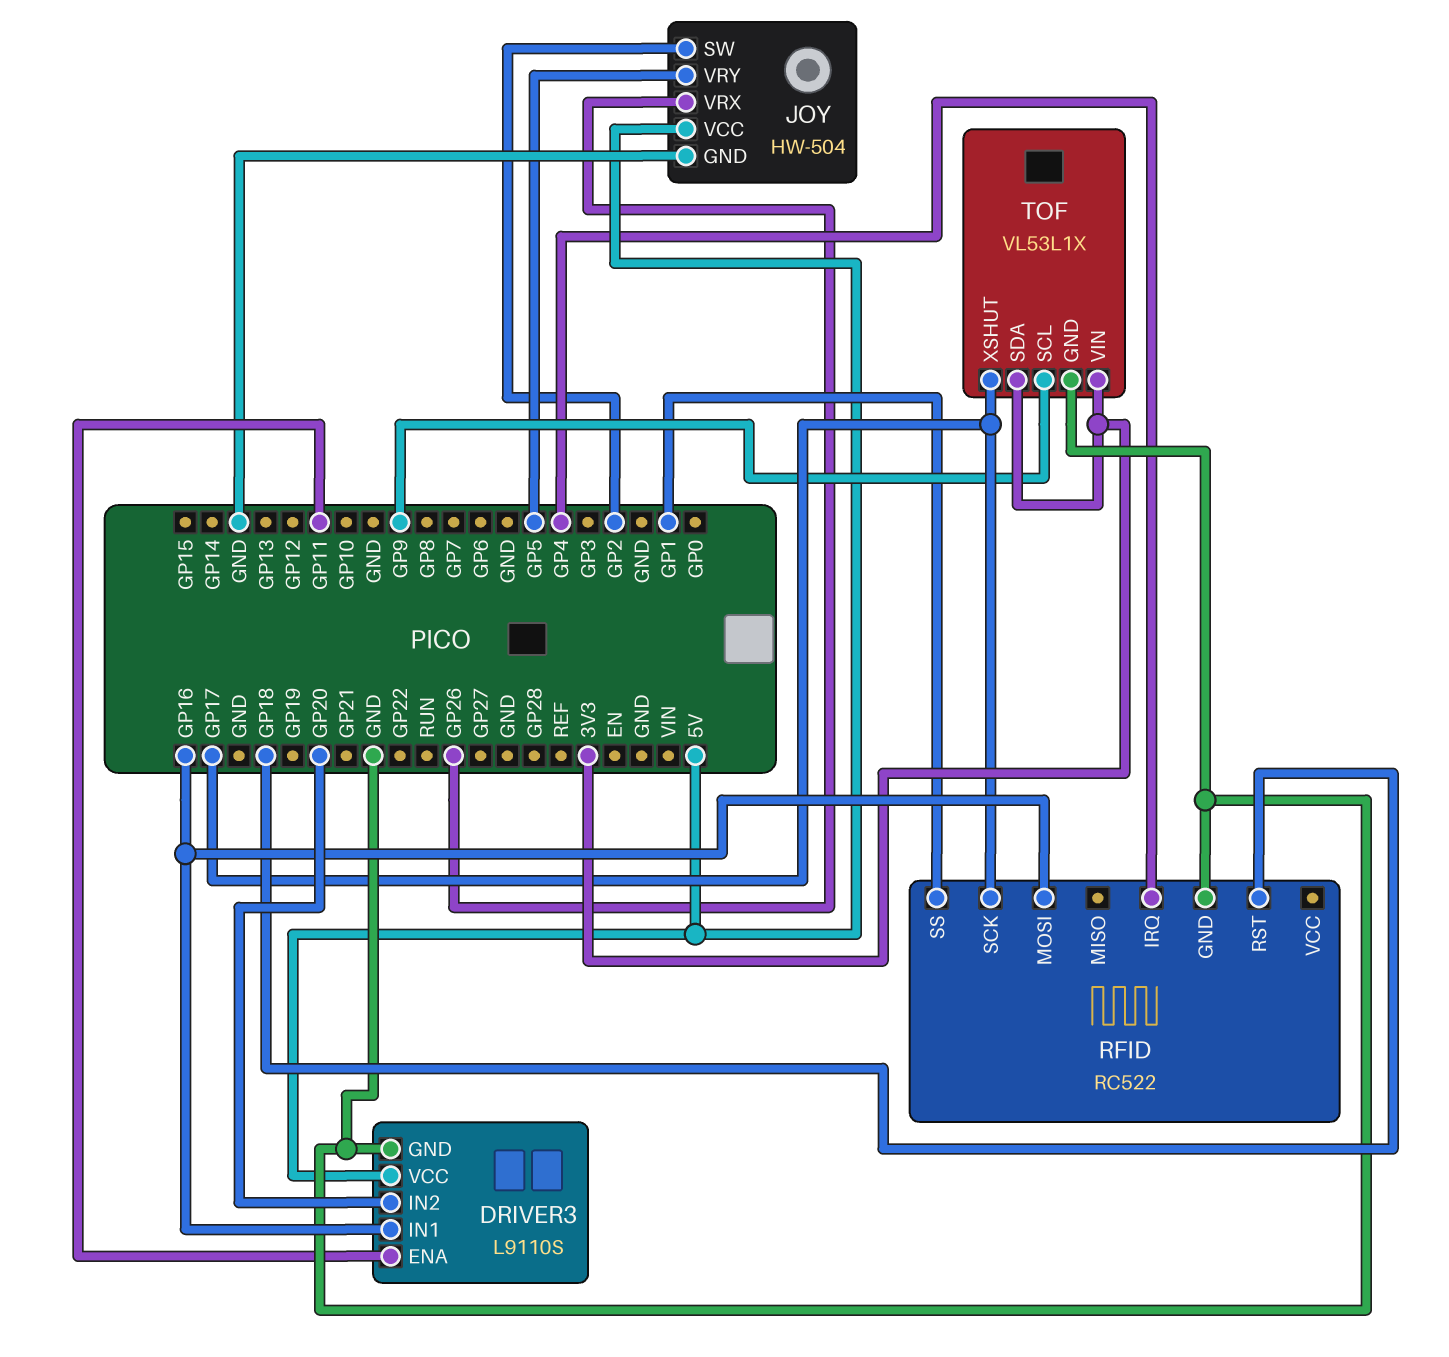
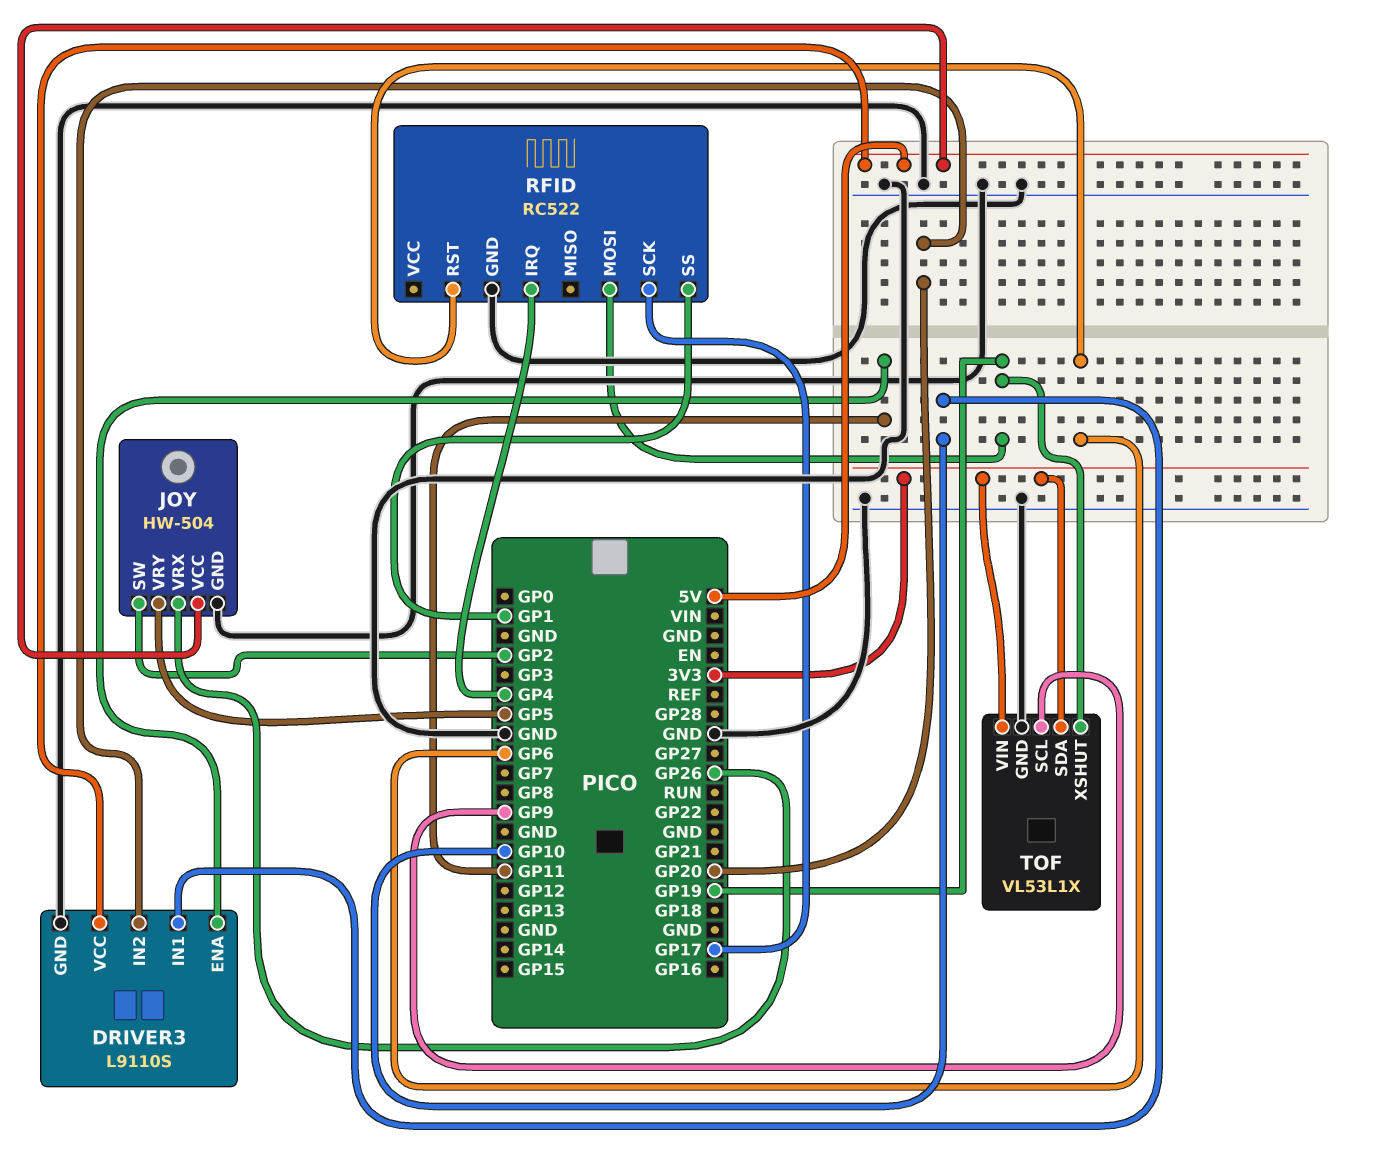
DRIVER3 pin IN1: GP16 -> GP10
RFID pin MOSI: GP16 -> GP19
RFID pin RST: GP18 -> GP6
TOF pin XSHUT: GP17 -> GP19

